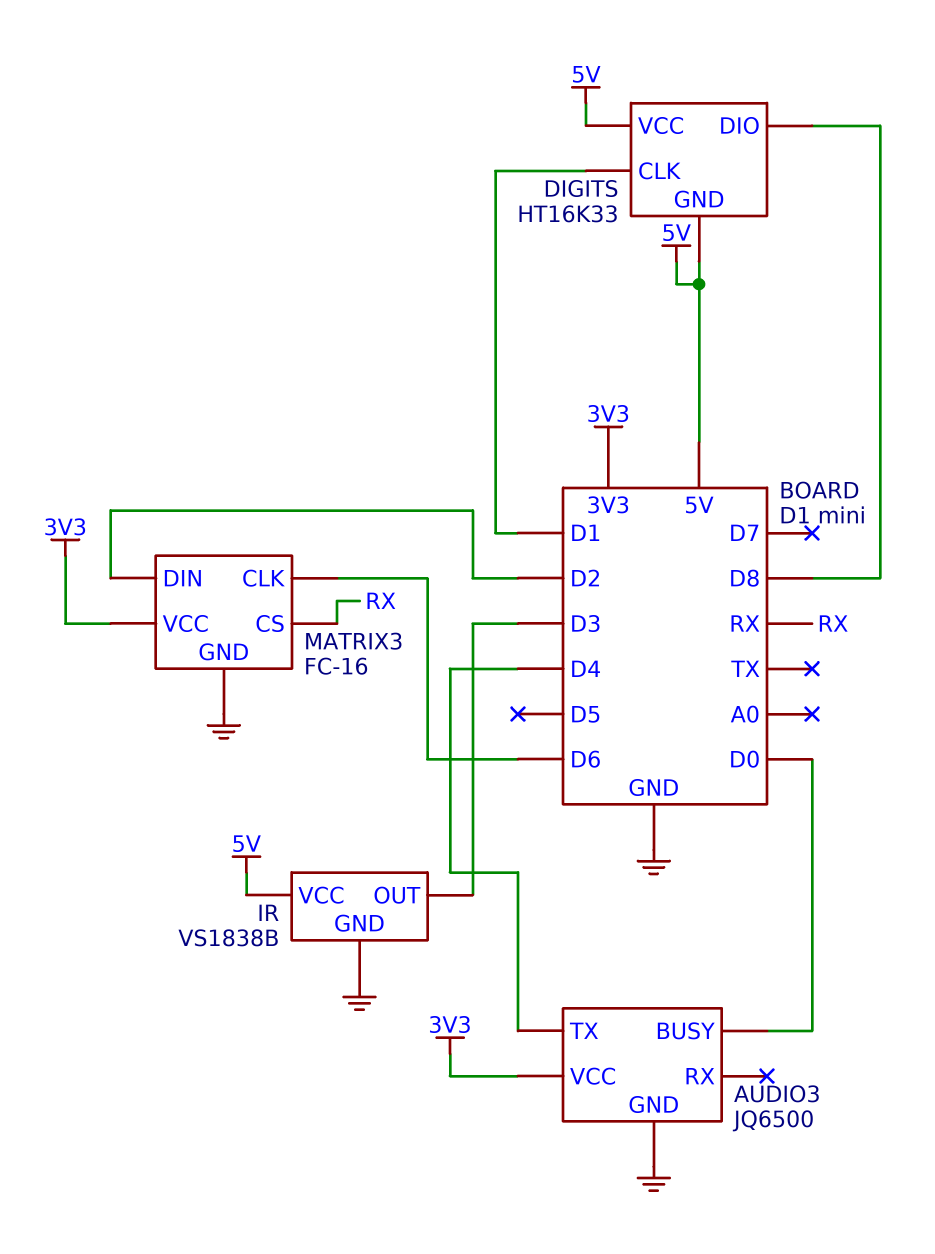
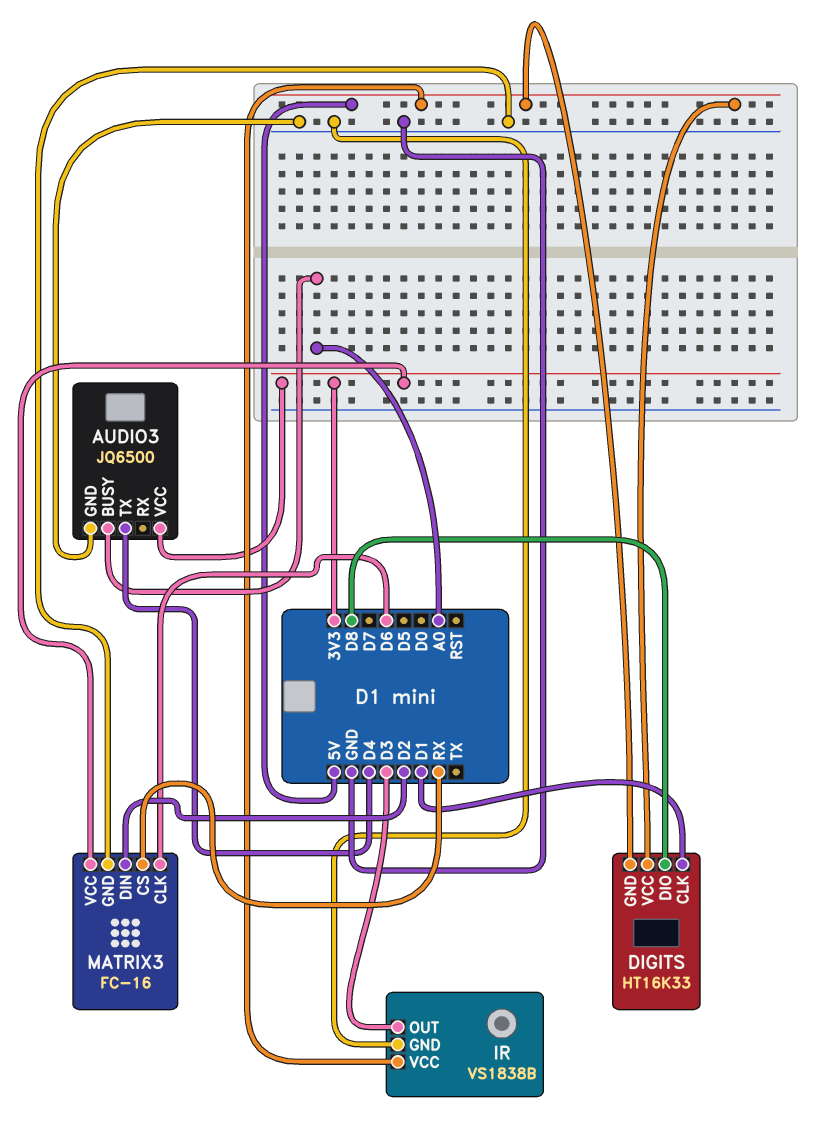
AUDIO3 pin BUSY: D0 -> A0

